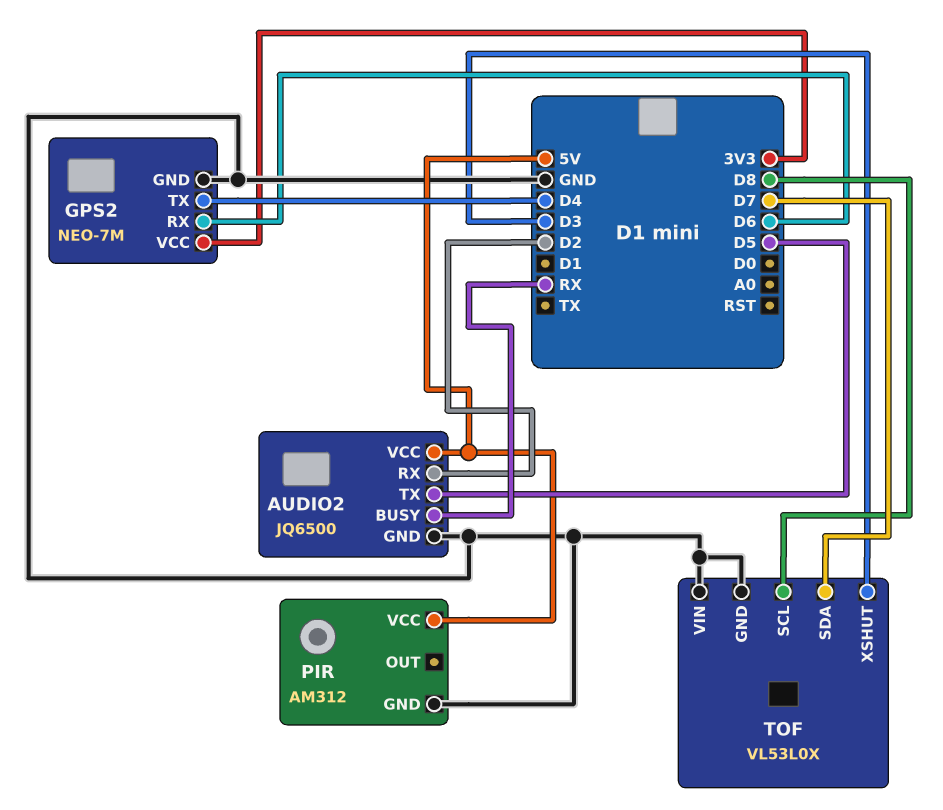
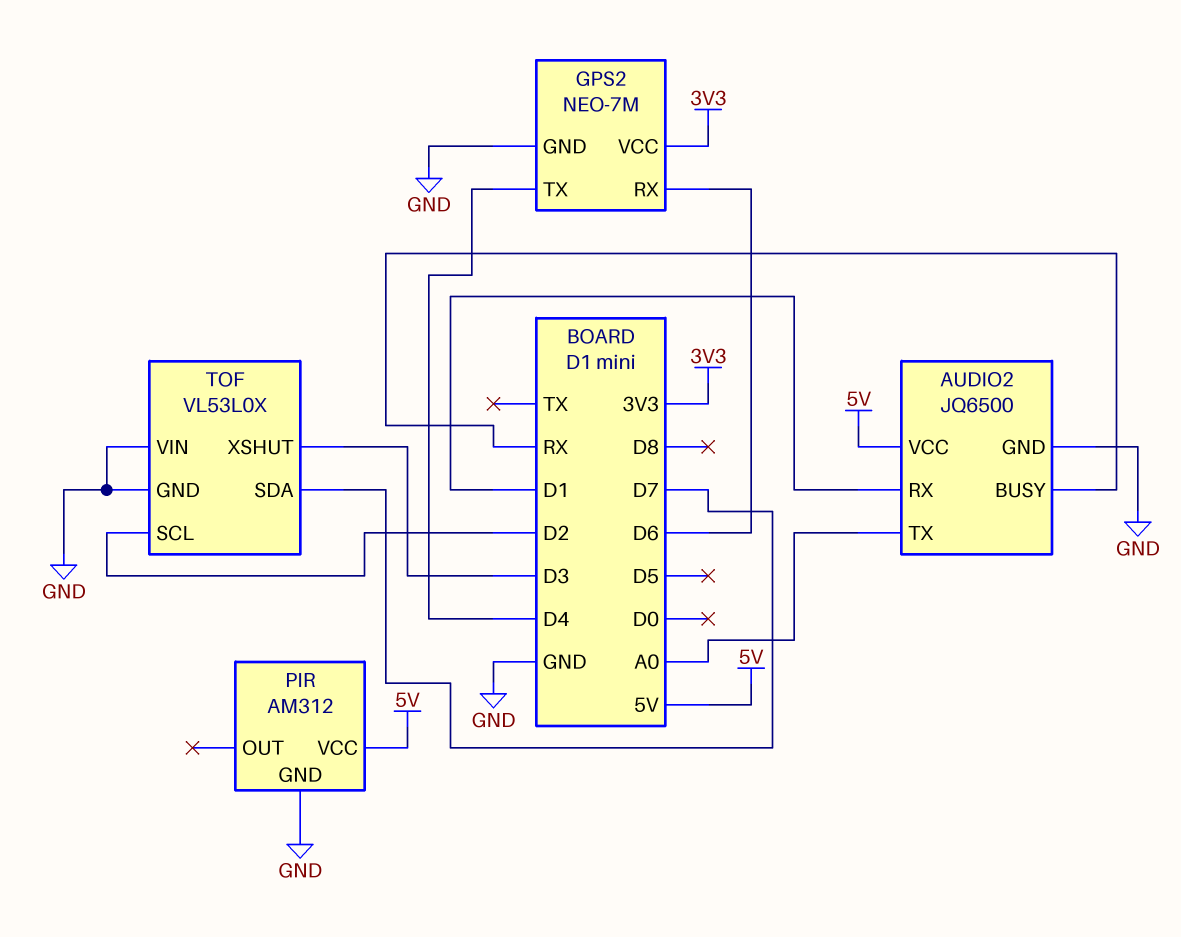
AUDIO2 pin RX: D2 -> D1
AUDIO2 pin TX: D5 -> A0
TOF pin SCL: D8 -> D2

